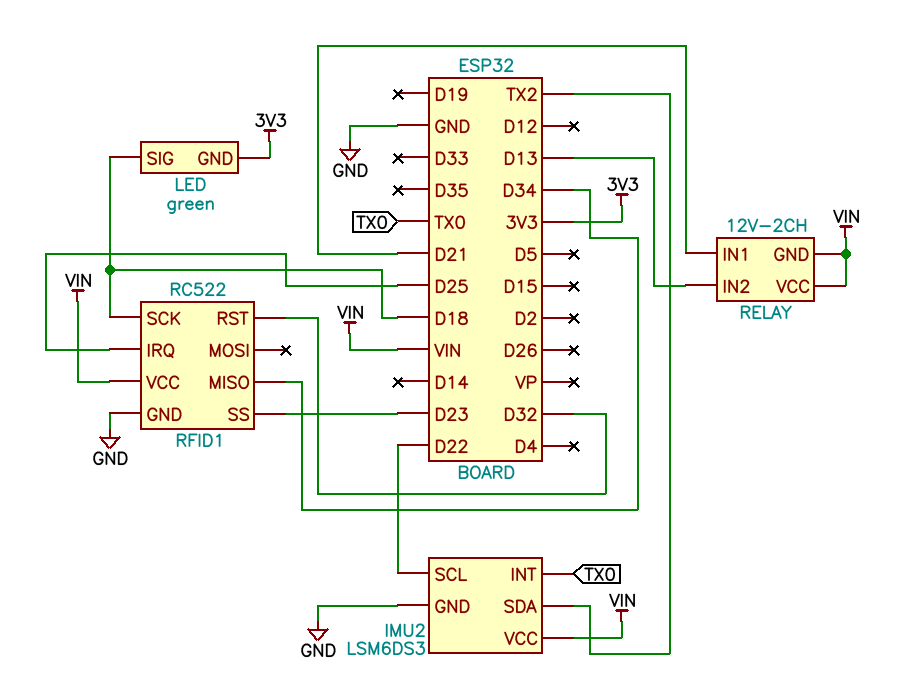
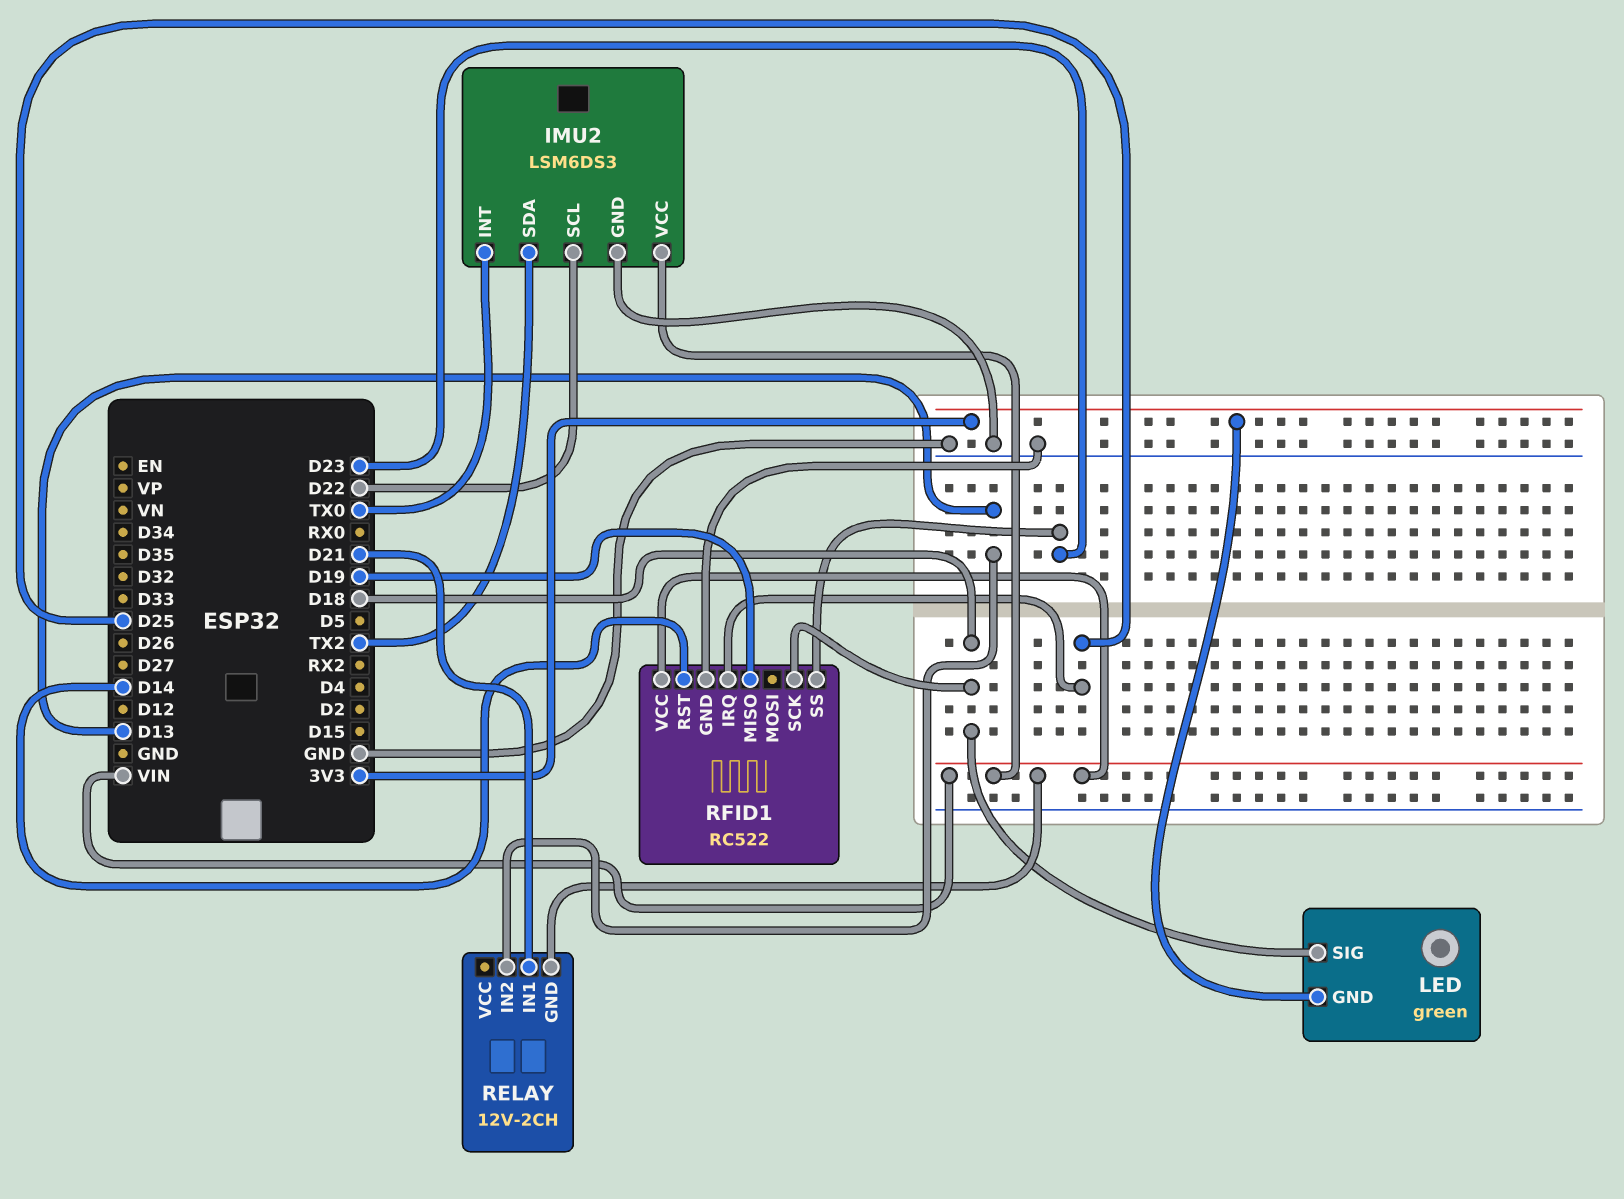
RELAY pin VCC: VIN -> none
RFID1 pin MISO: D34 -> D19
RFID1 pin RST: D32 -> D14

